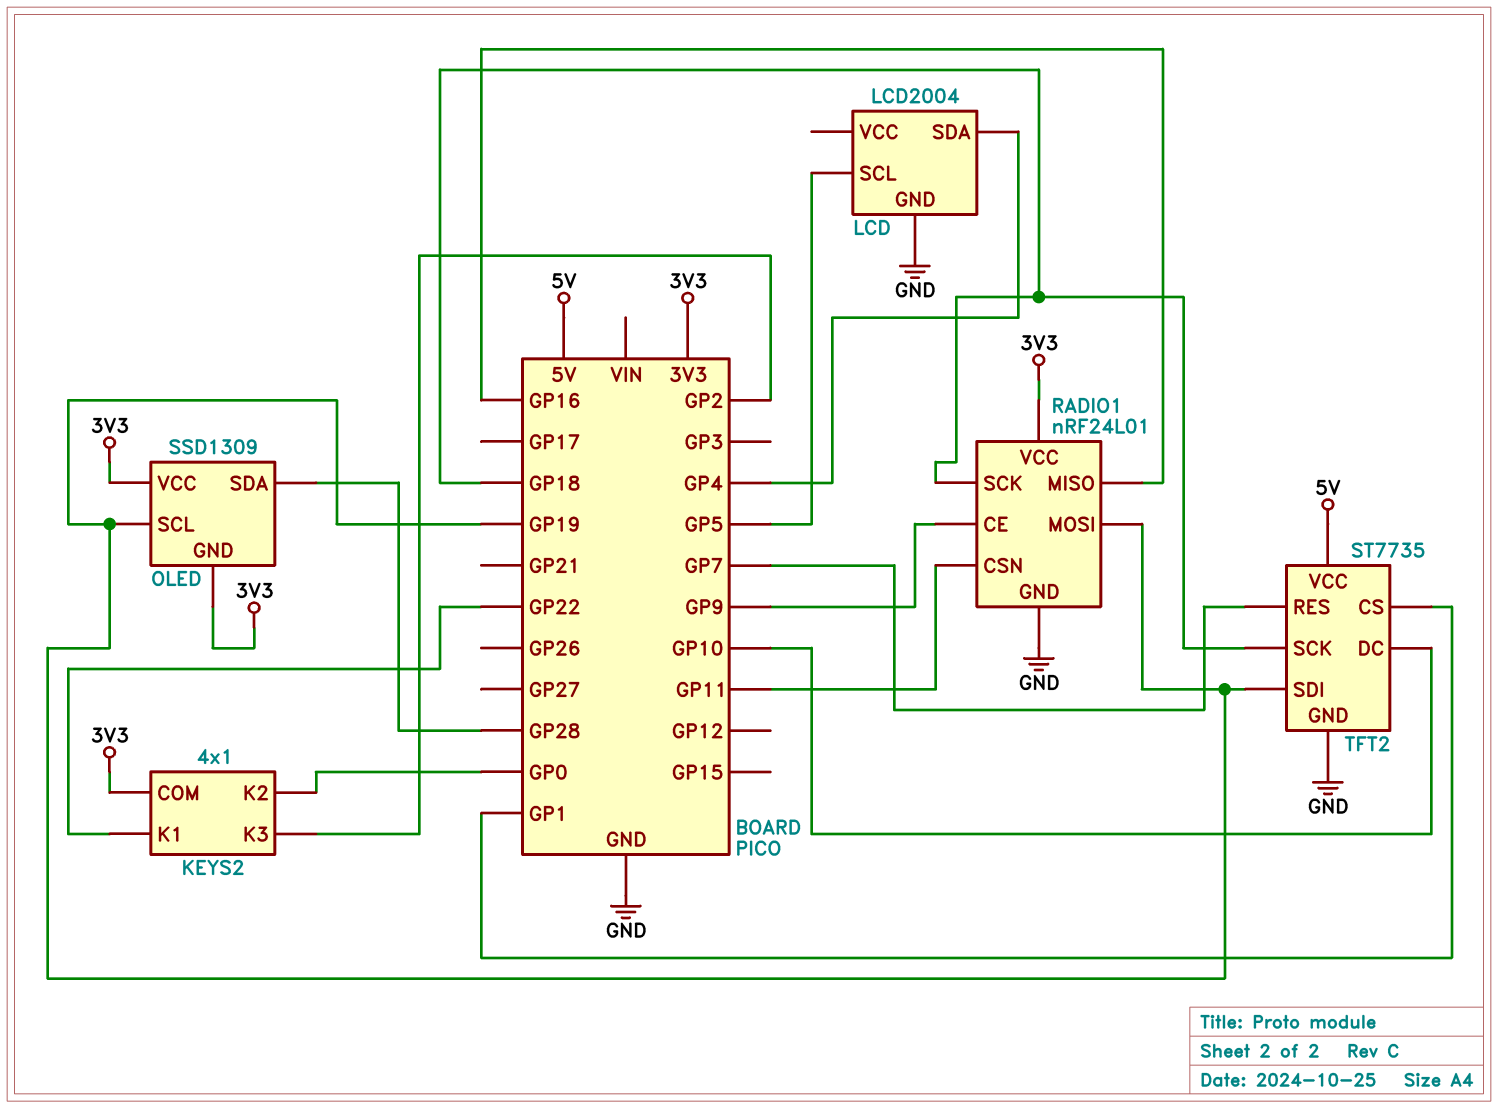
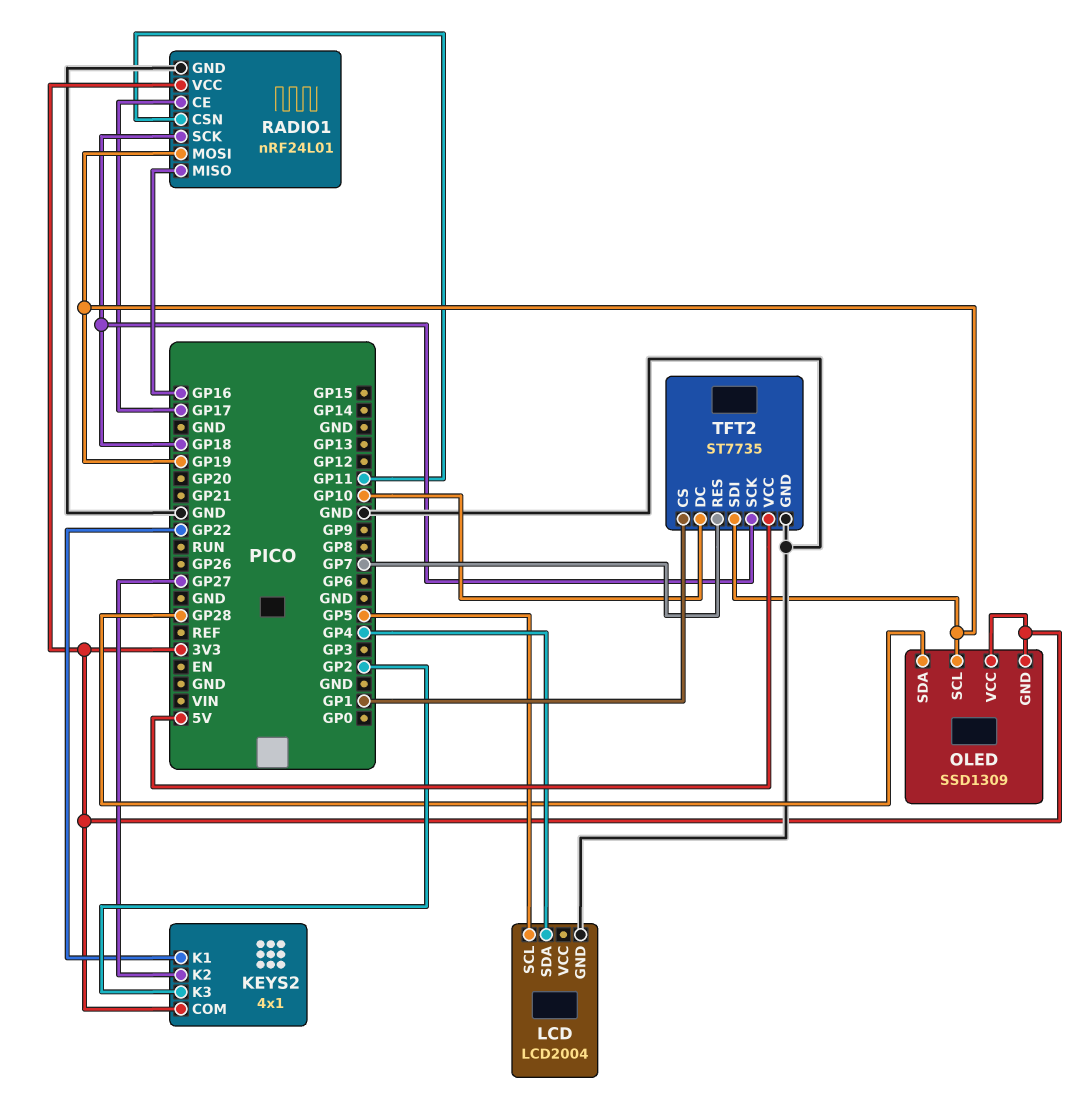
KEYS2 pin K2: GP0 -> GP27
RADIO1 pin CE: GP9 -> GP17

